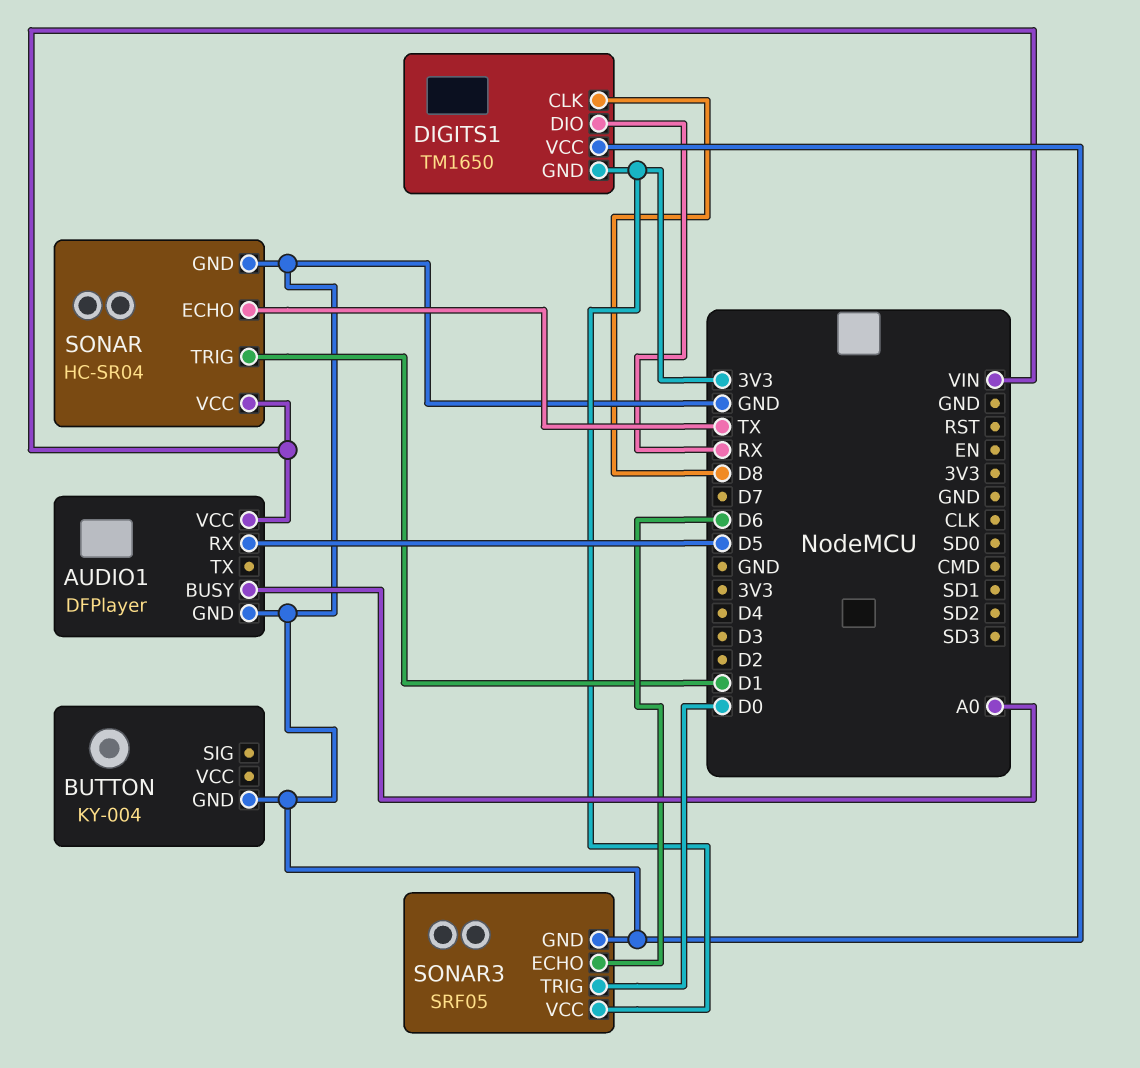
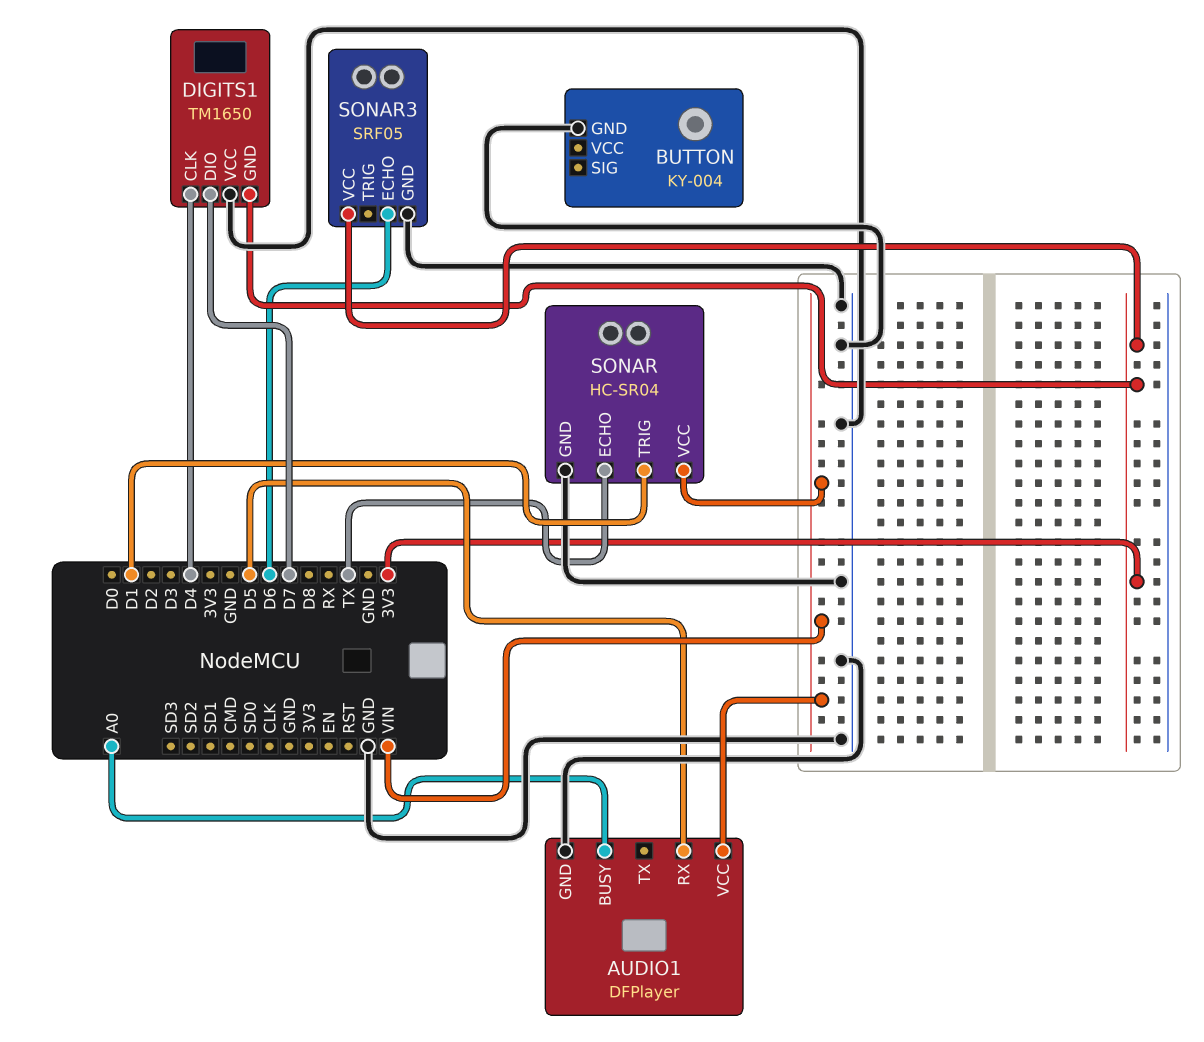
DIGITS1 pin CLK: D8 -> D4
DIGITS1 pin DIO: RX -> D7
SONAR3 pin TRIG: D0 -> none

